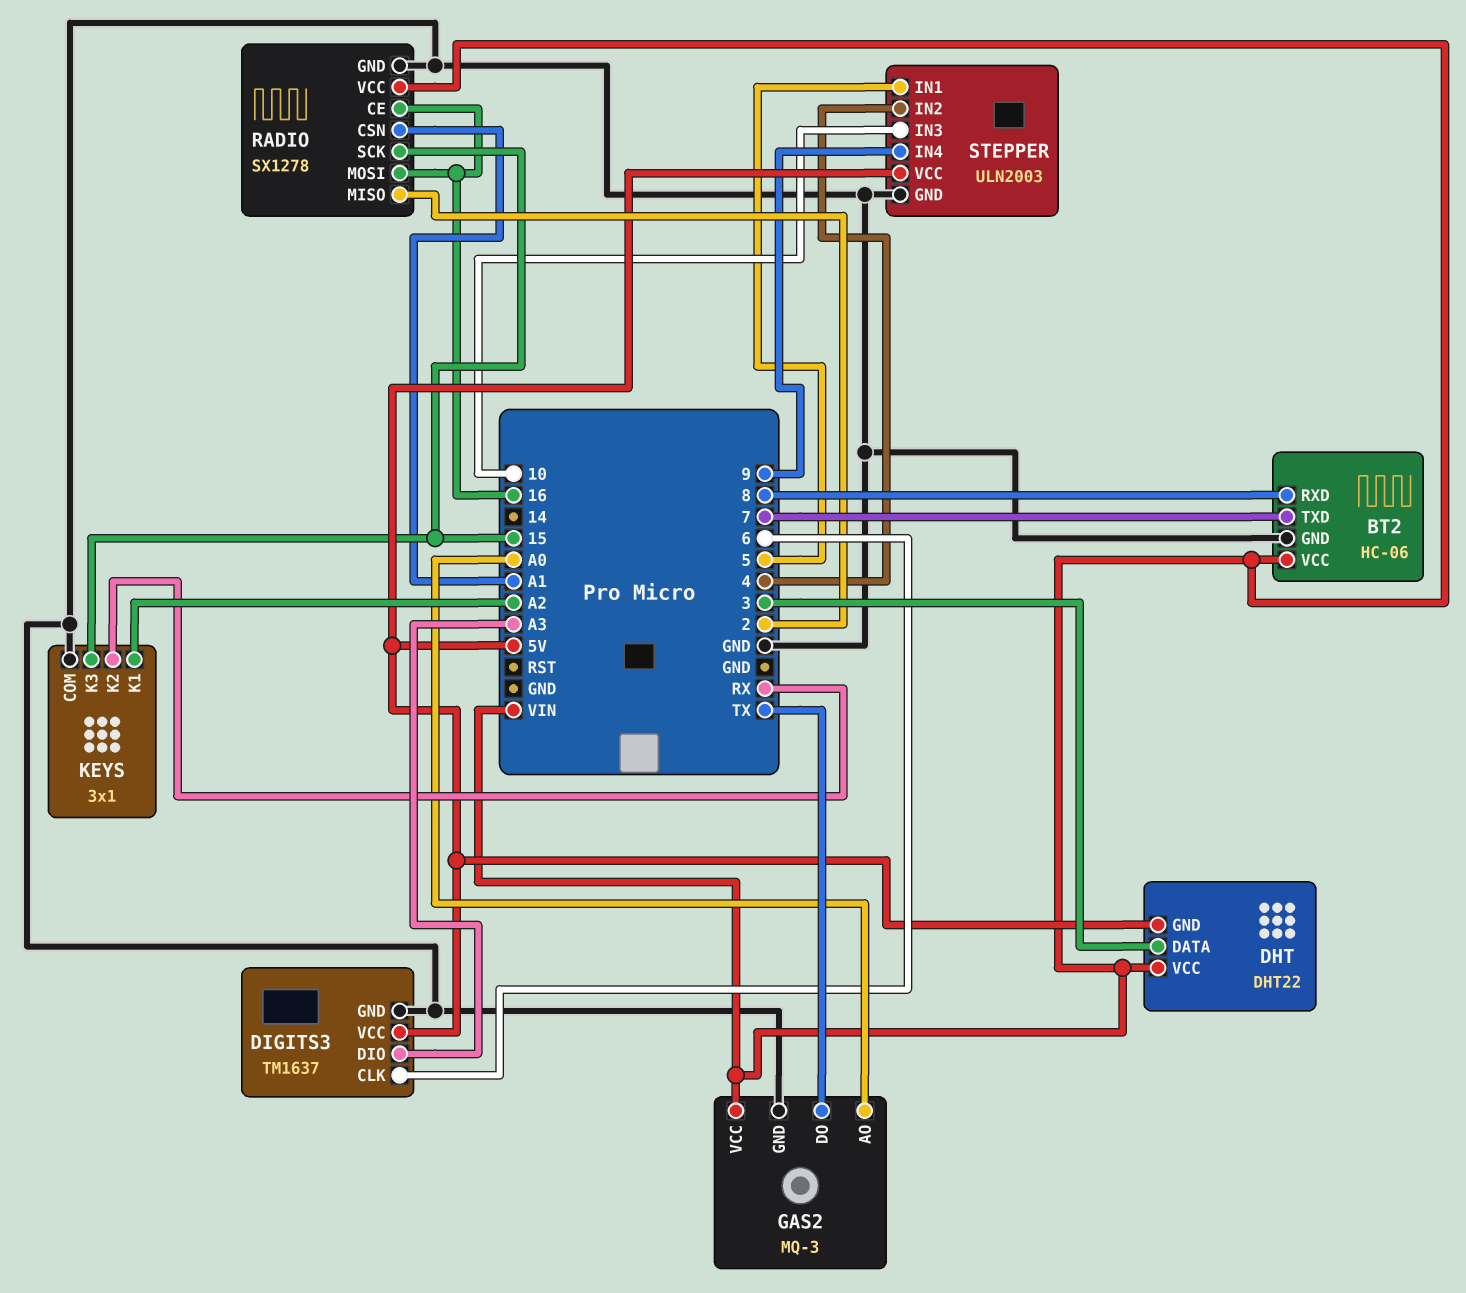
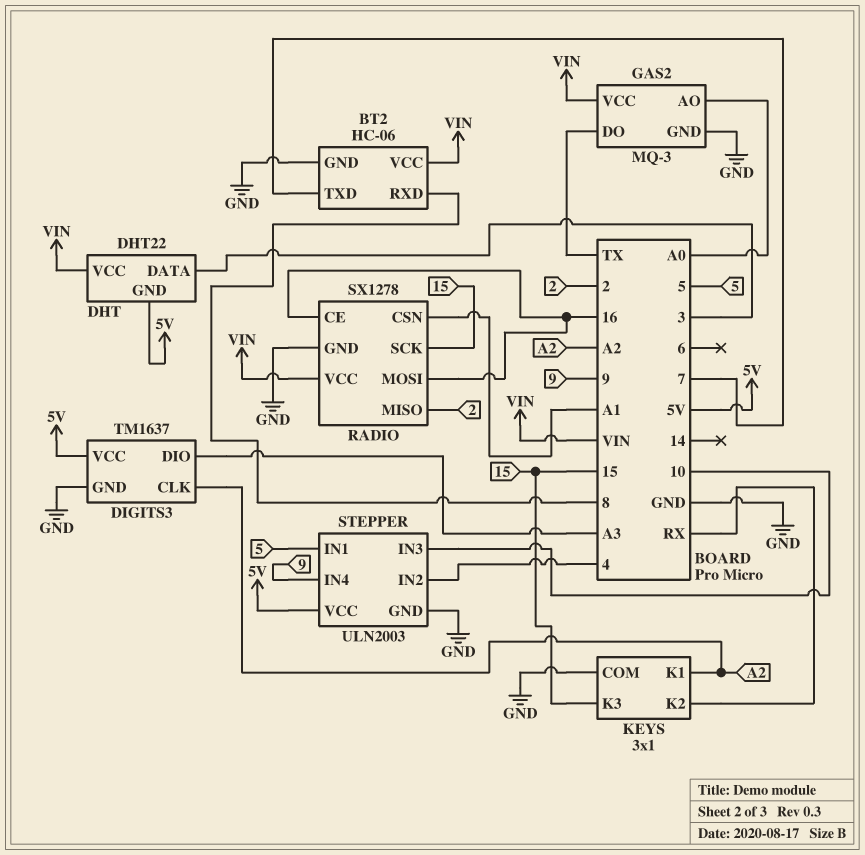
DIGITS3 pin CLK: 6 -> A2

